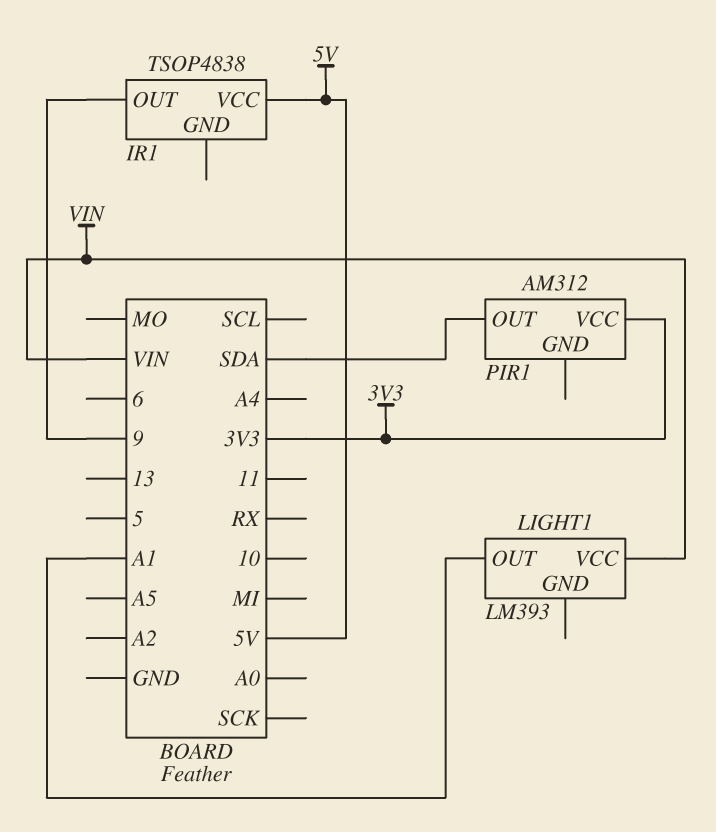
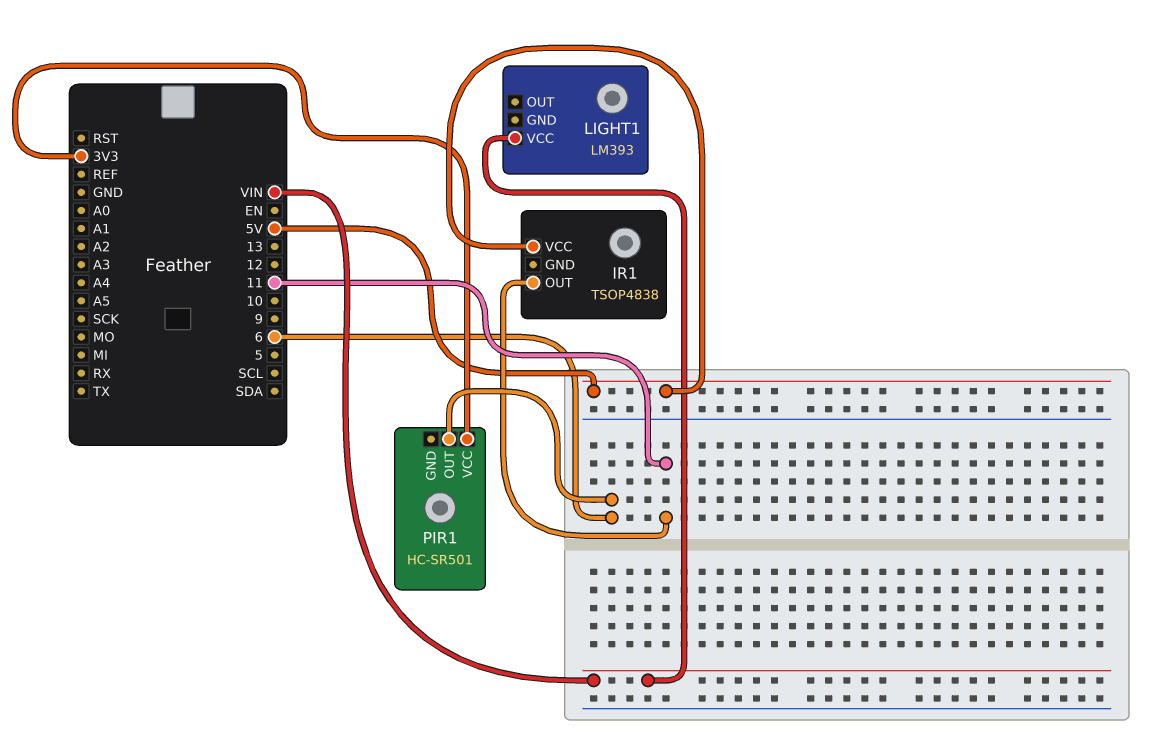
IR1 pin OUT: 9 -> 11
LIGHT1 pin OUT: A1 -> none
PIR1: AM312 -> HC-SR501
PIR1 pin OUT: SDA -> 6

